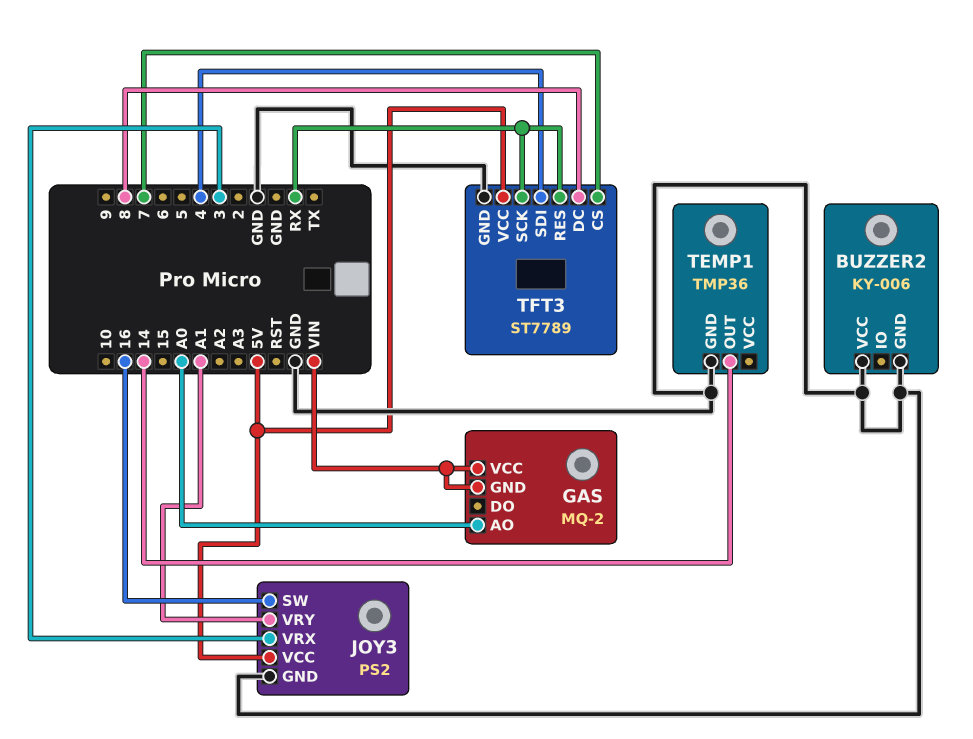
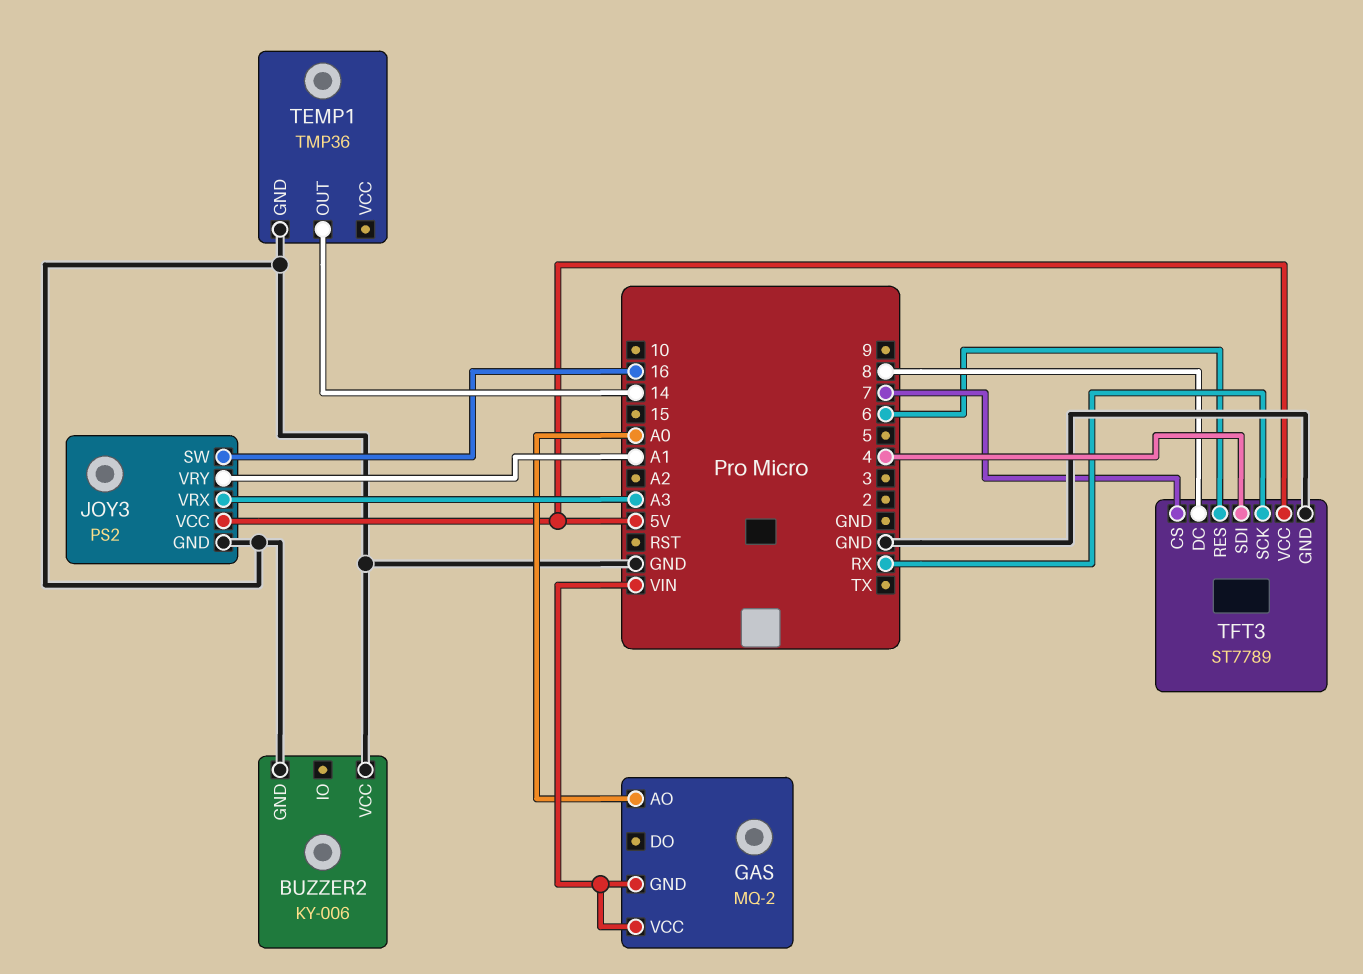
JOY3 pin VRX: 3 -> A3
TFT3 pin RES: RX -> 6

